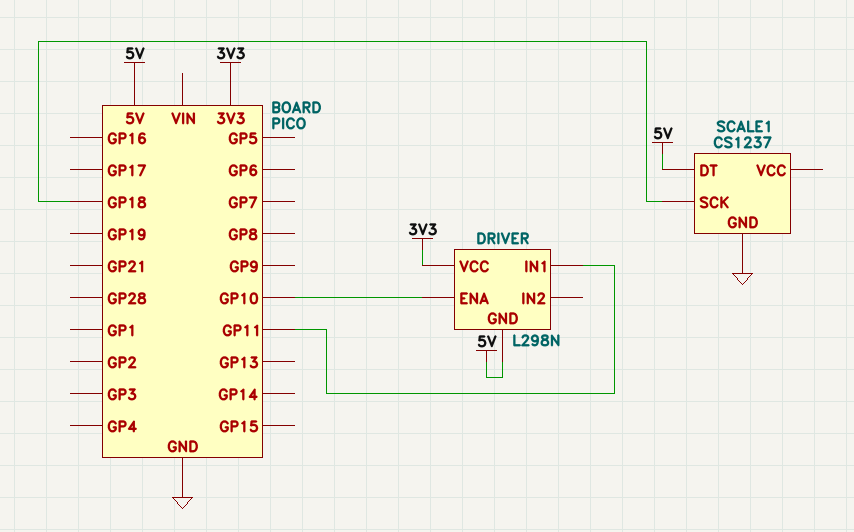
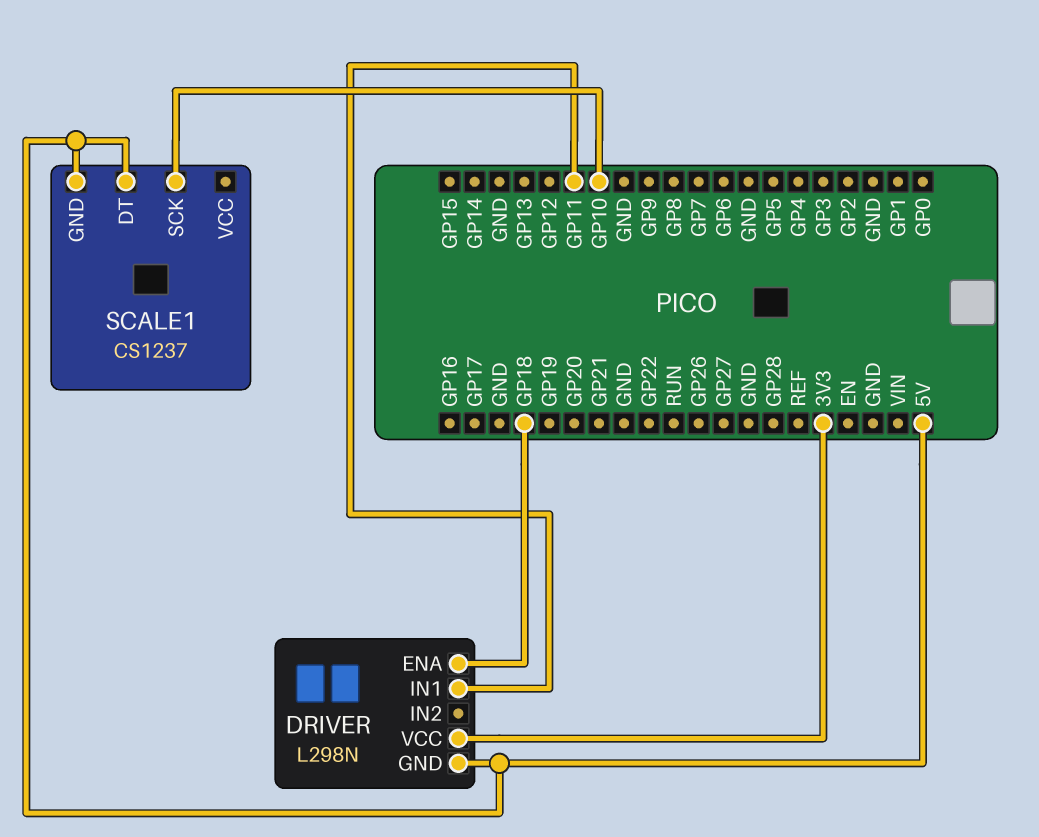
DRIVER pin ENA: GP10 -> GP18
SCALE1 pin GND: GND -> 5V
SCALE1 pin SCK: GP18 -> GP10

